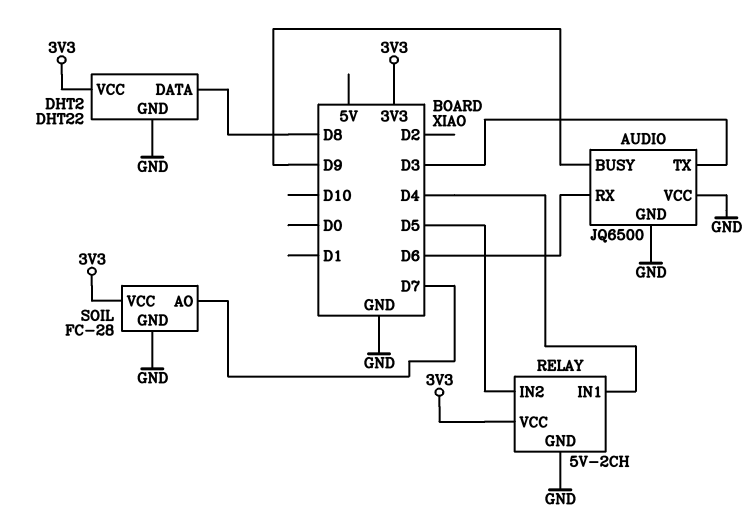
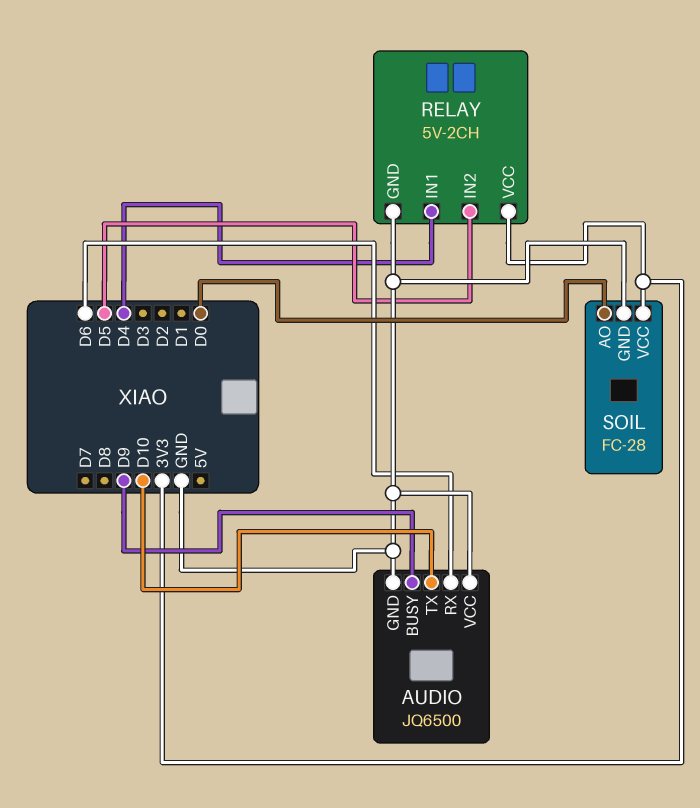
AUDIO pin TX: D3 -> D10
DHT2: DHT22 -> none
DHT2 pin DATA: D8 -> none
DHT2 pin GND: GND -> none
DHT2 pin VCC: 3V3 -> none
SOIL pin AO: D7 -> D0

